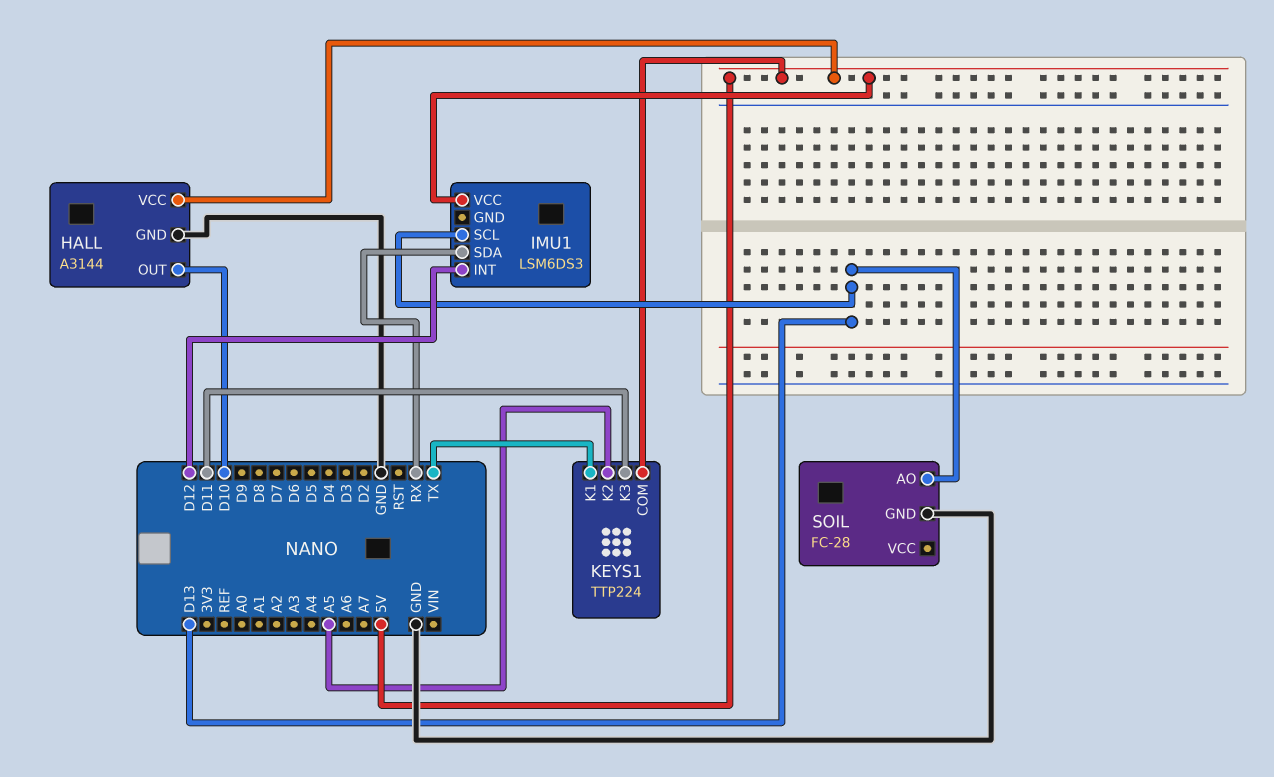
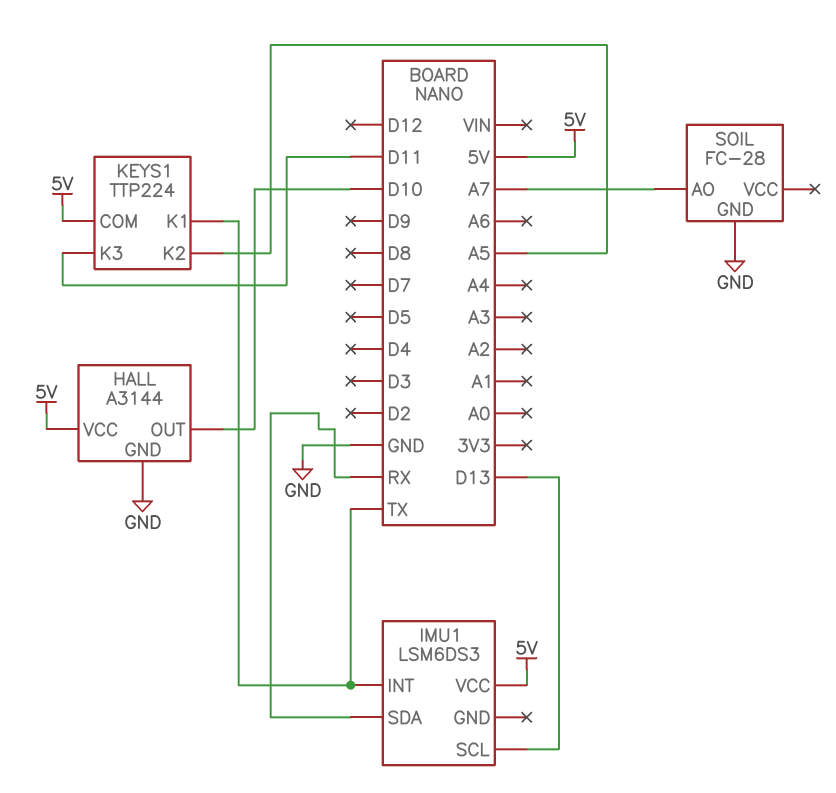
IMU1 pin INT: D12 -> TX
SOIL pin AO: D13 -> A7

